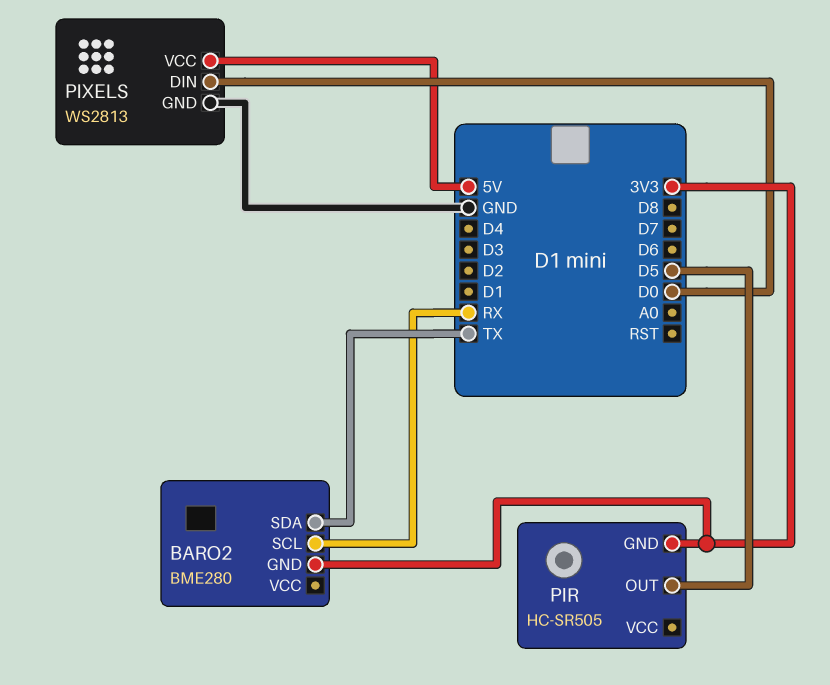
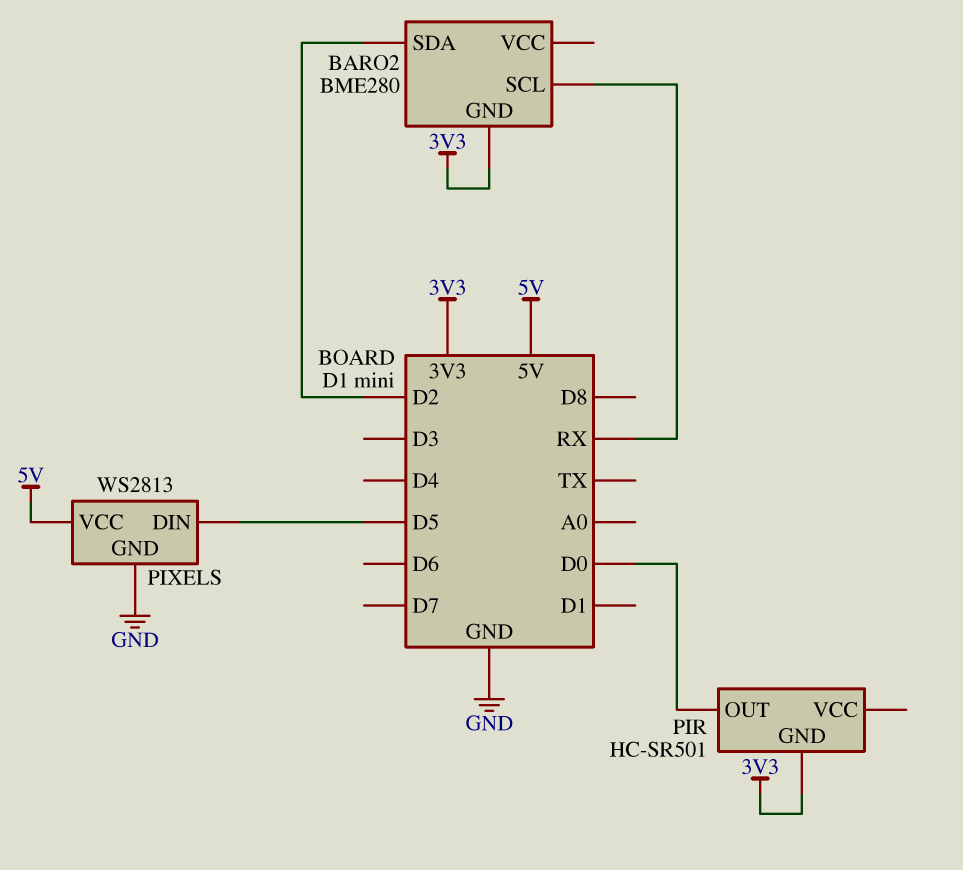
BARO2 pin SDA: TX -> D2
PIR: HC-SR505 -> HC-SR501
PIR pin OUT: D5 -> D0
PIXELS pin DIN: D0 -> D5

